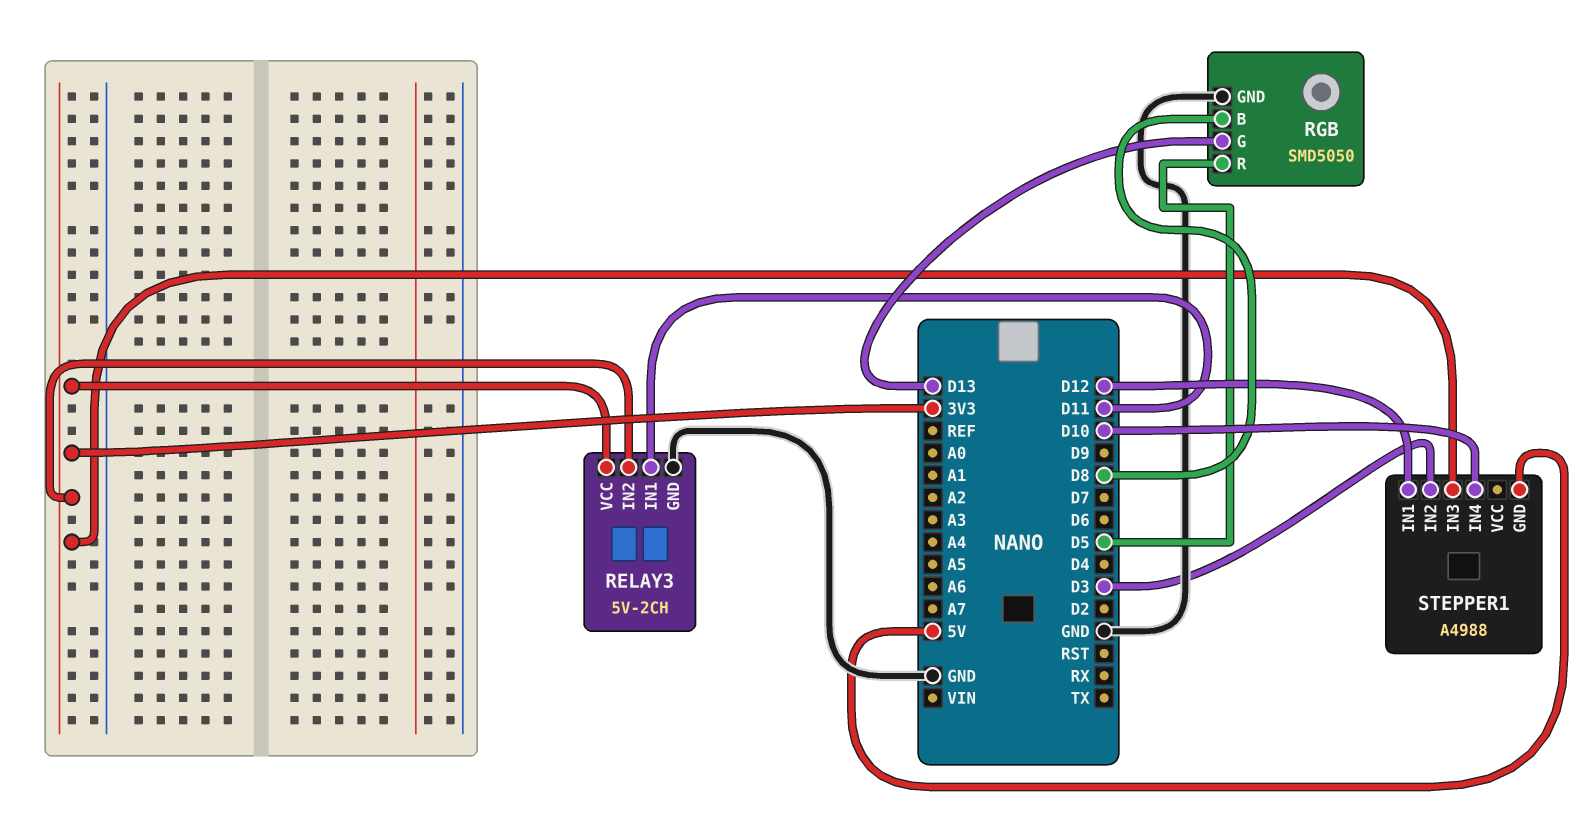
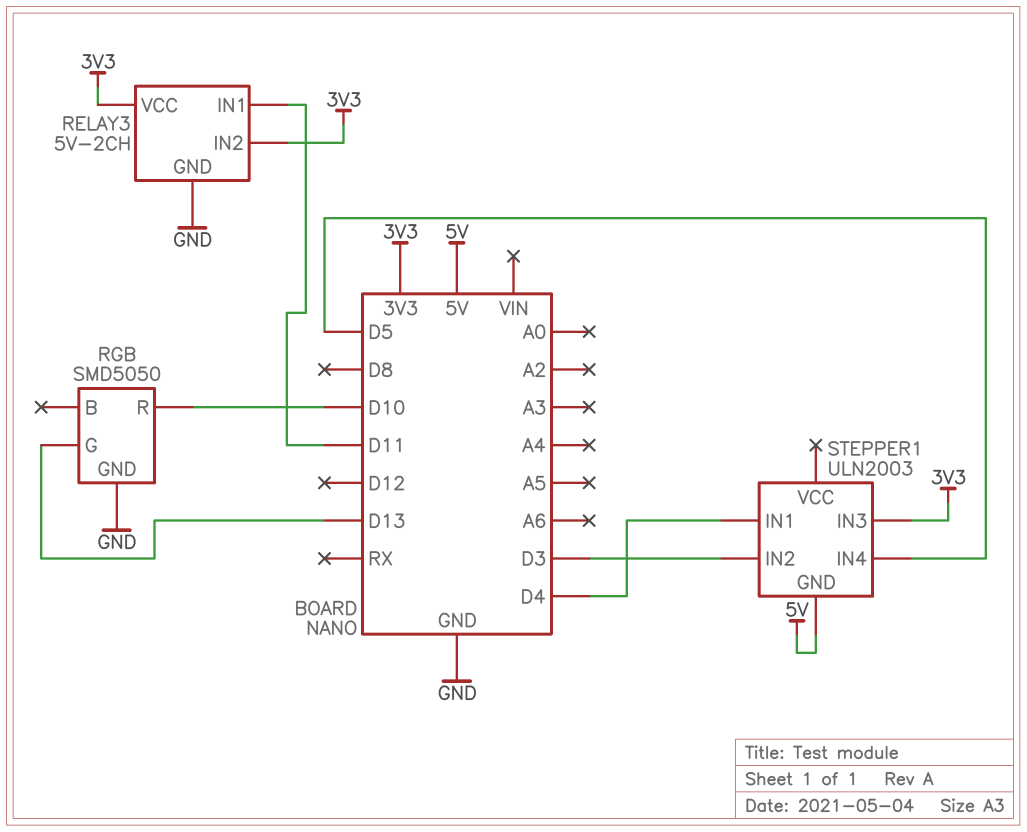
RGB pin B: D8 -> none
RGB pin R: D5 -> D10
STEPPER1: A4988 -> ULN2003
STEPPER1 pin IN1: D12 -> D4
STEPPER1 pin IN4: D10 -> D5

